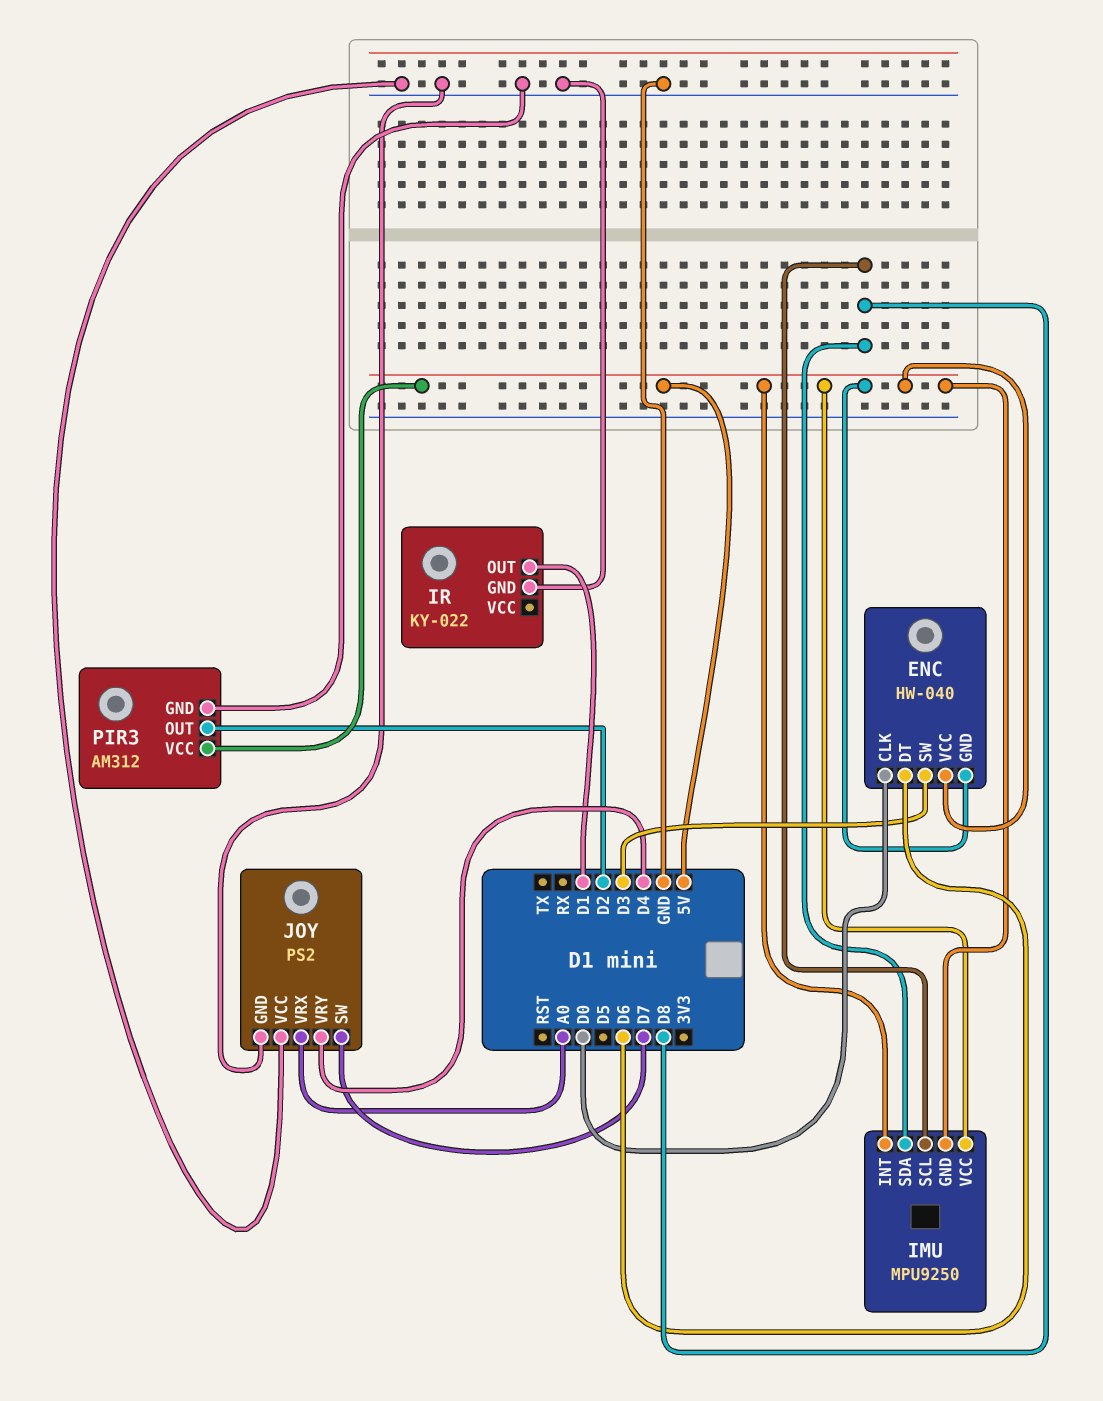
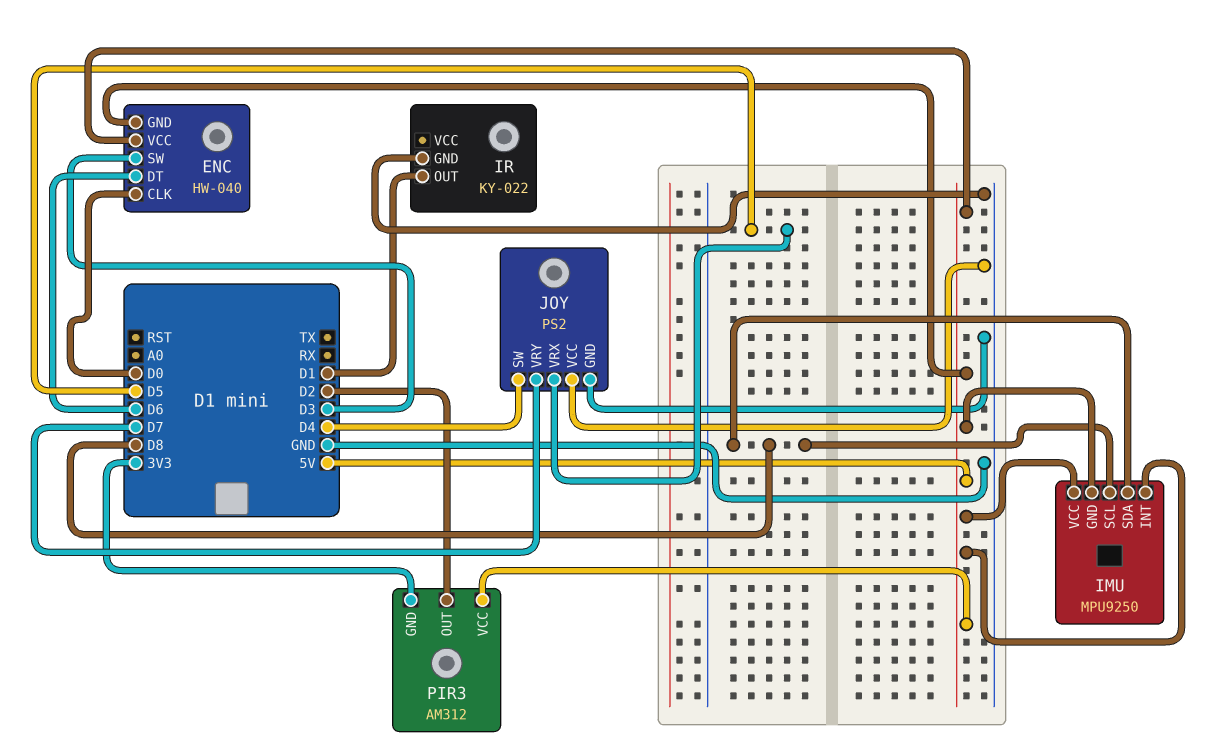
JOY pin SW: D7 -> D4
JOY pin VRX: A0 -> D5
JOY pin VRY: D4 -> D7
PIR3 pin GND: GND -> 3V3

